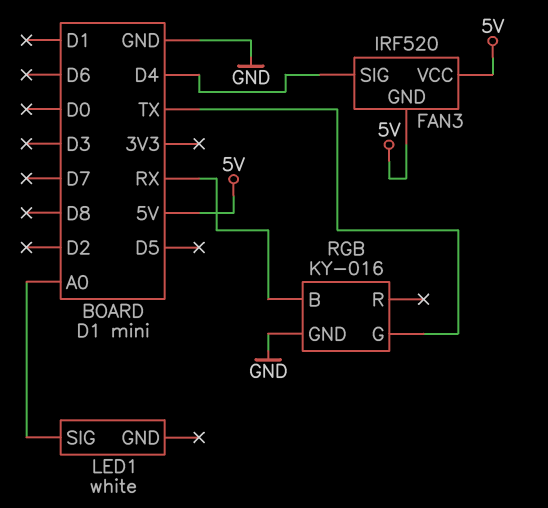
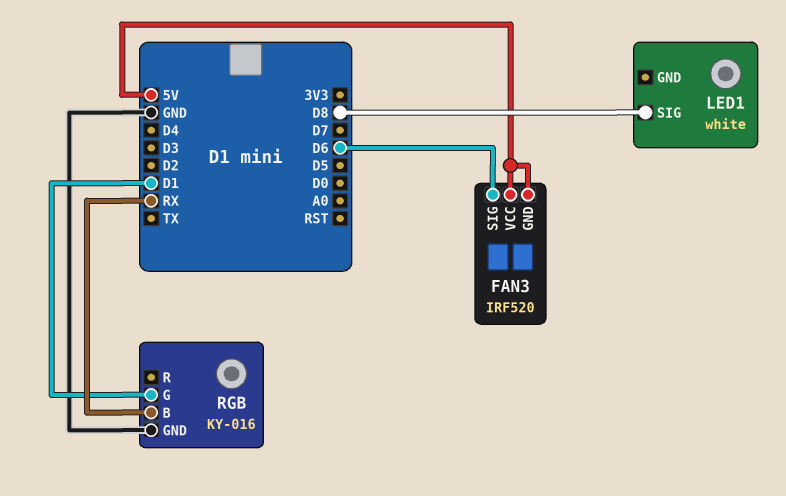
FAN3 pin SIG: D4 -> D6
LED1 pin SIG: A0 -> D8
RGB pin G: TX -> D1

